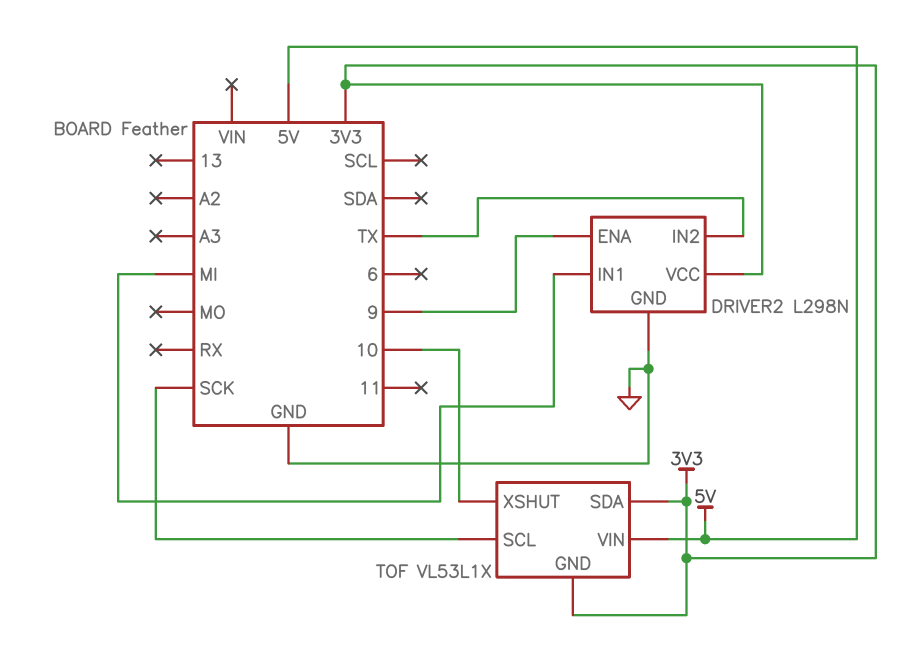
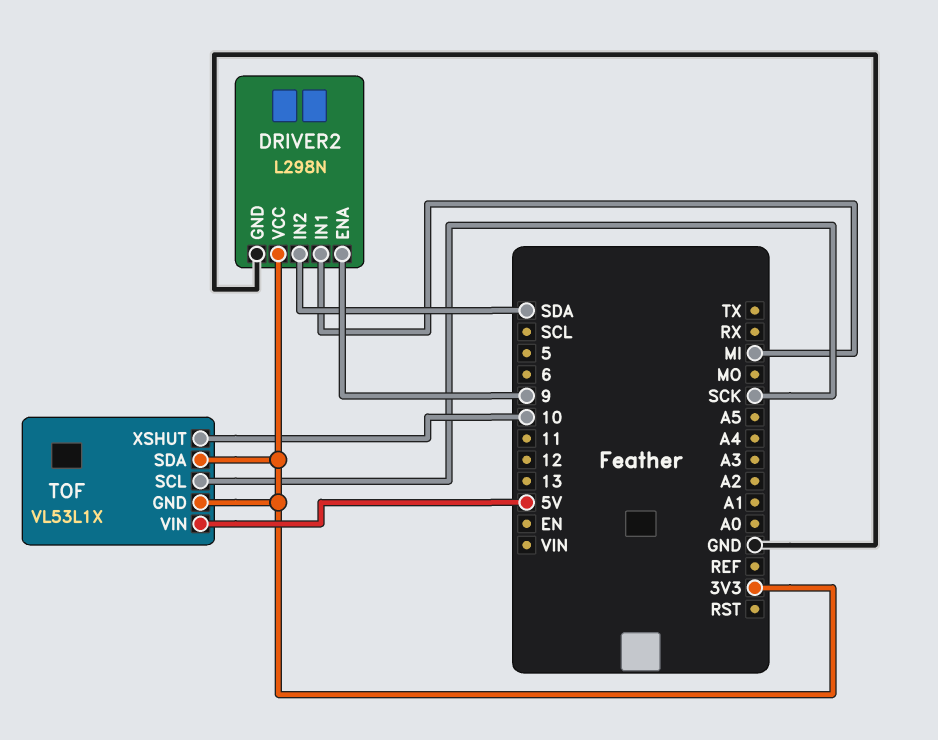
DRIVER2 pin IN2: TX -> SDA

